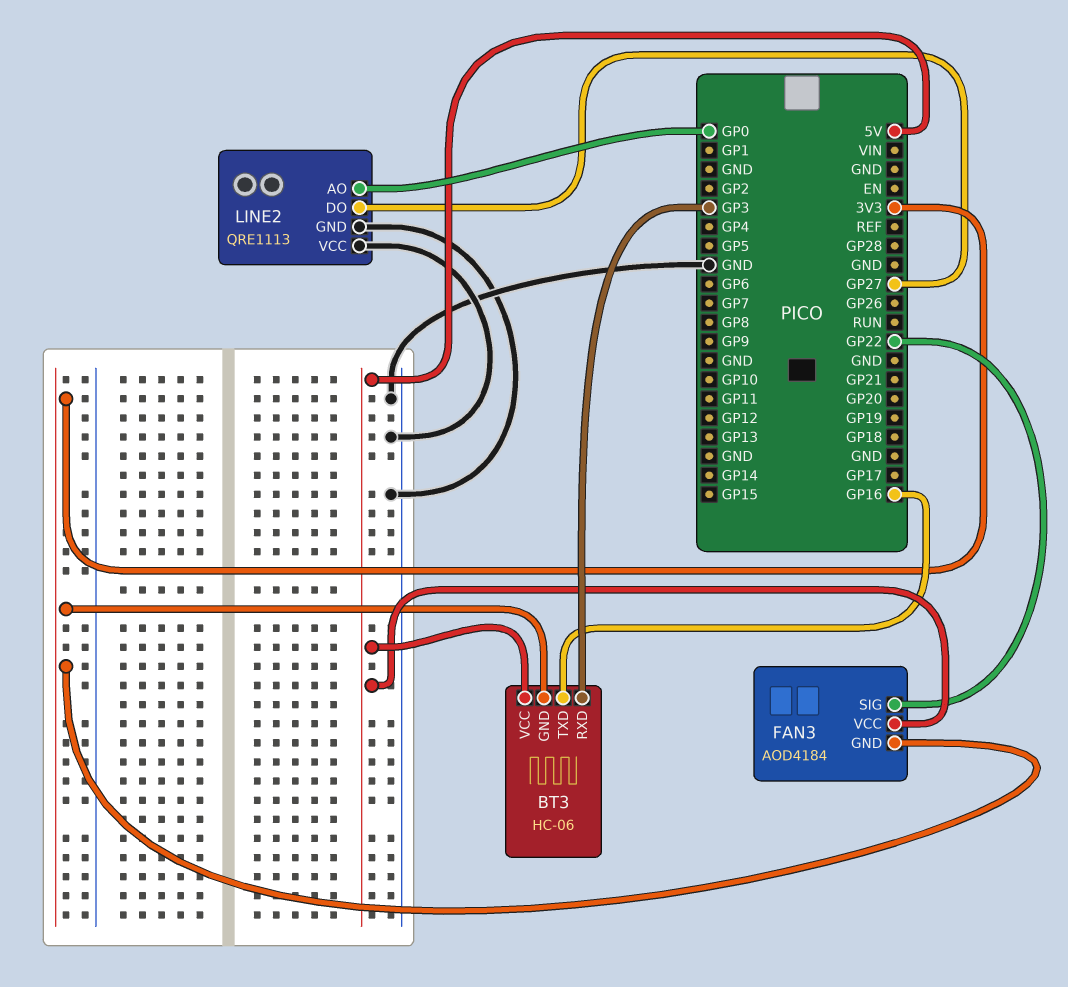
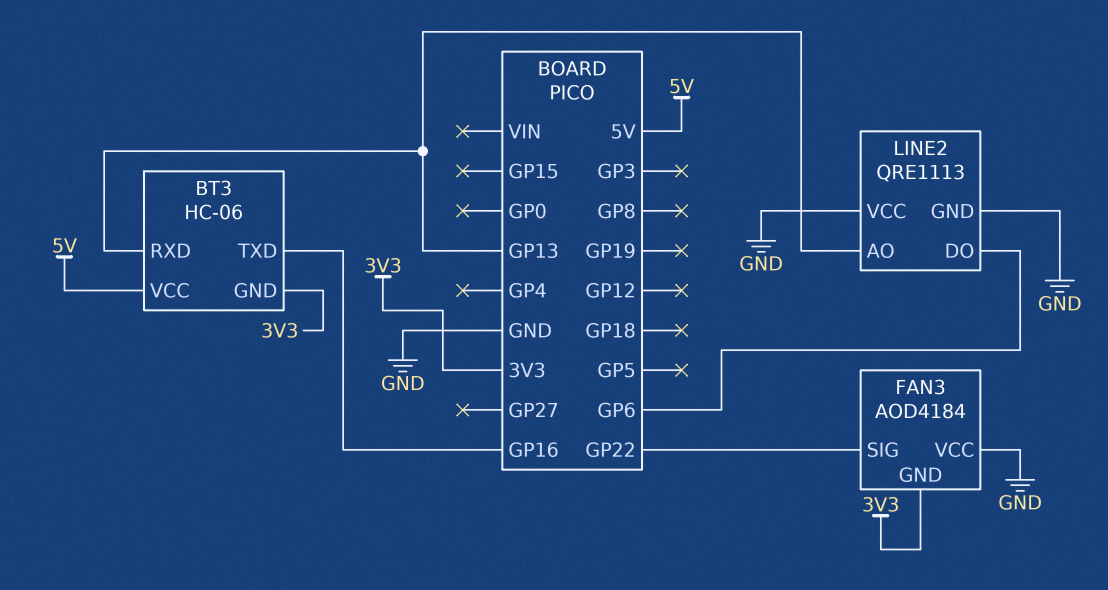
BT3 pin RXD: GP3 -> GP13
FAN3 pin VCC: 5V -> GND
LINE2 pin AO: GP0 -> GP13
LINE2 pin DO: GP27 -> GP6

